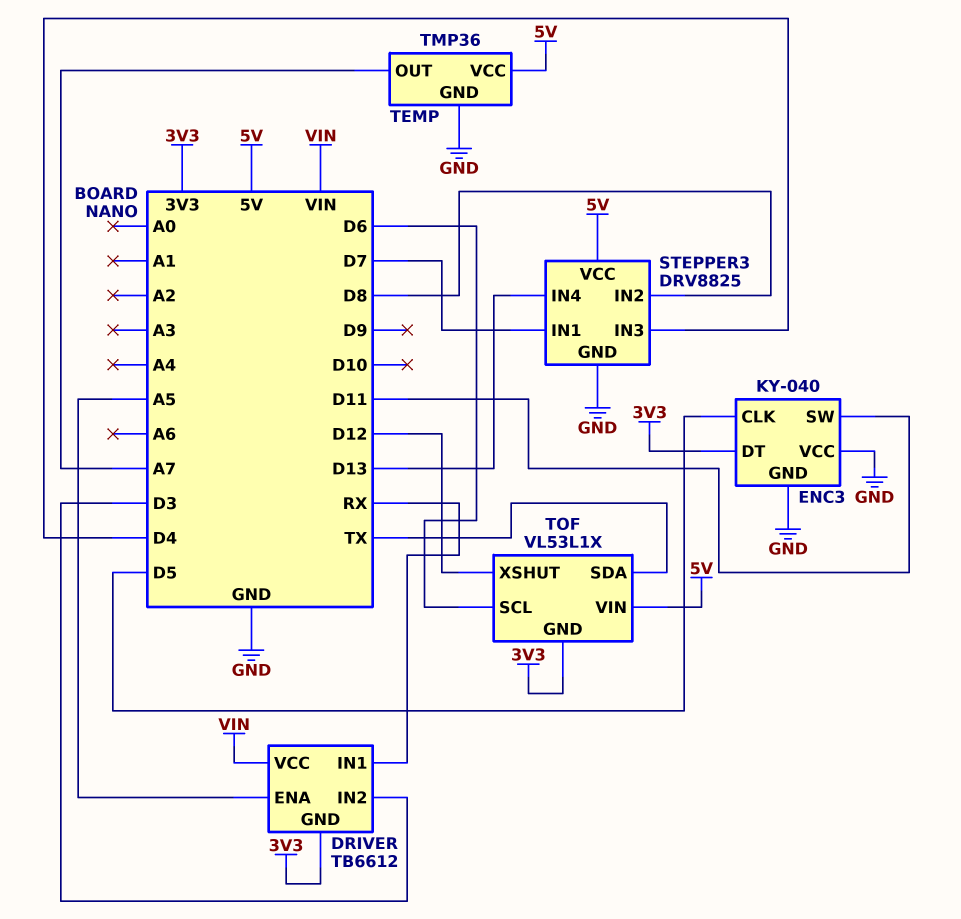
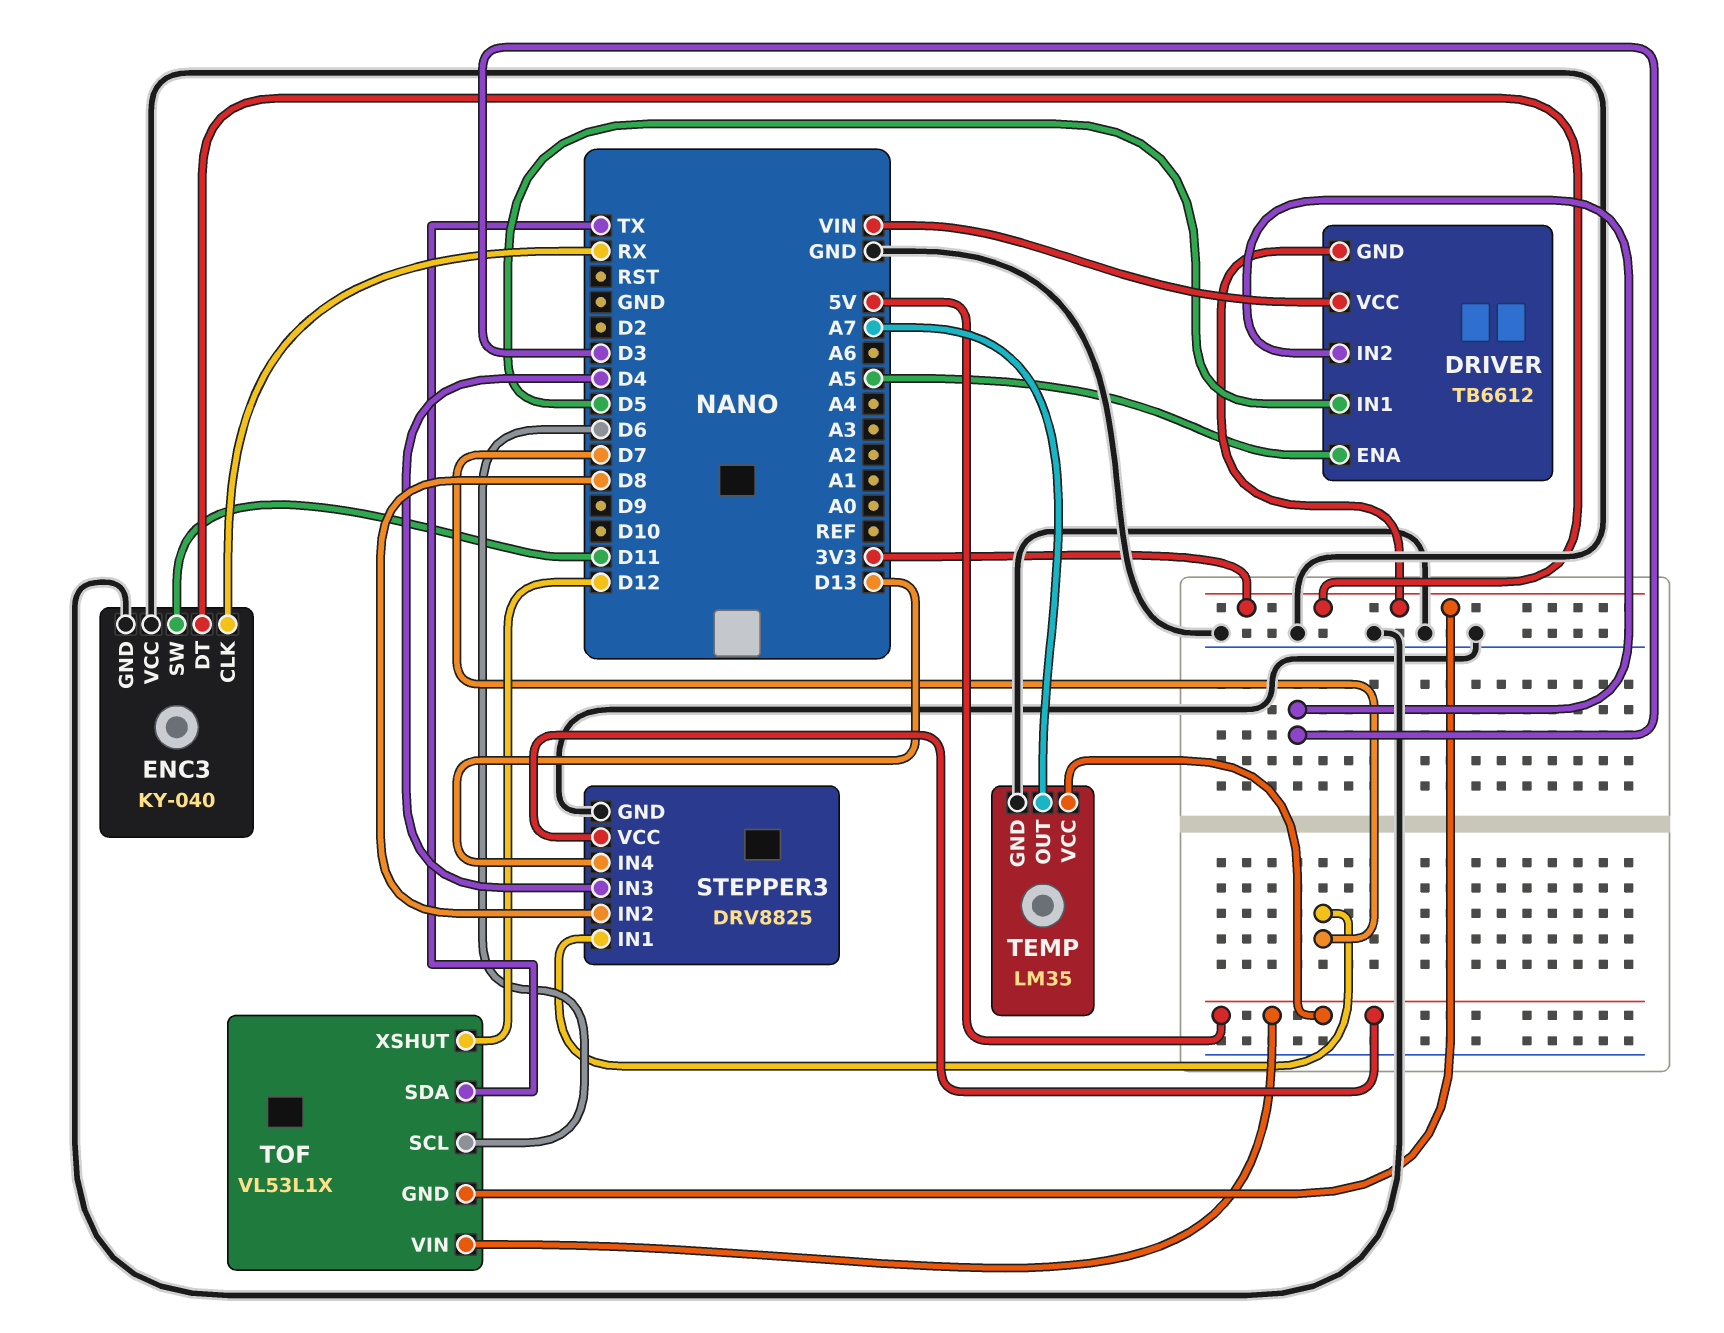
DRIVER pin IN1: RX -> D5
ENC3 pin CLK: D5 -> RX
TEMP: TMP36 -> LM35

